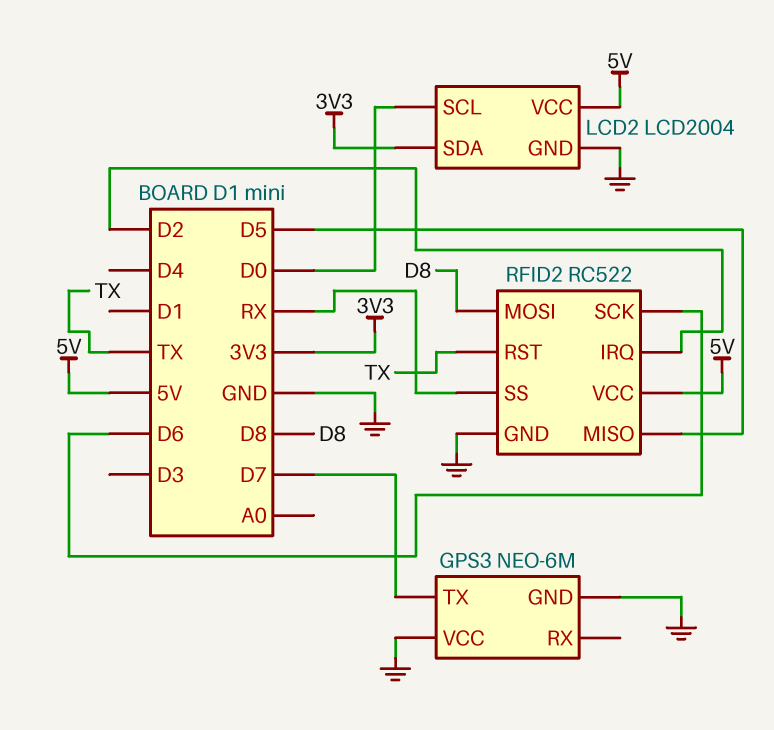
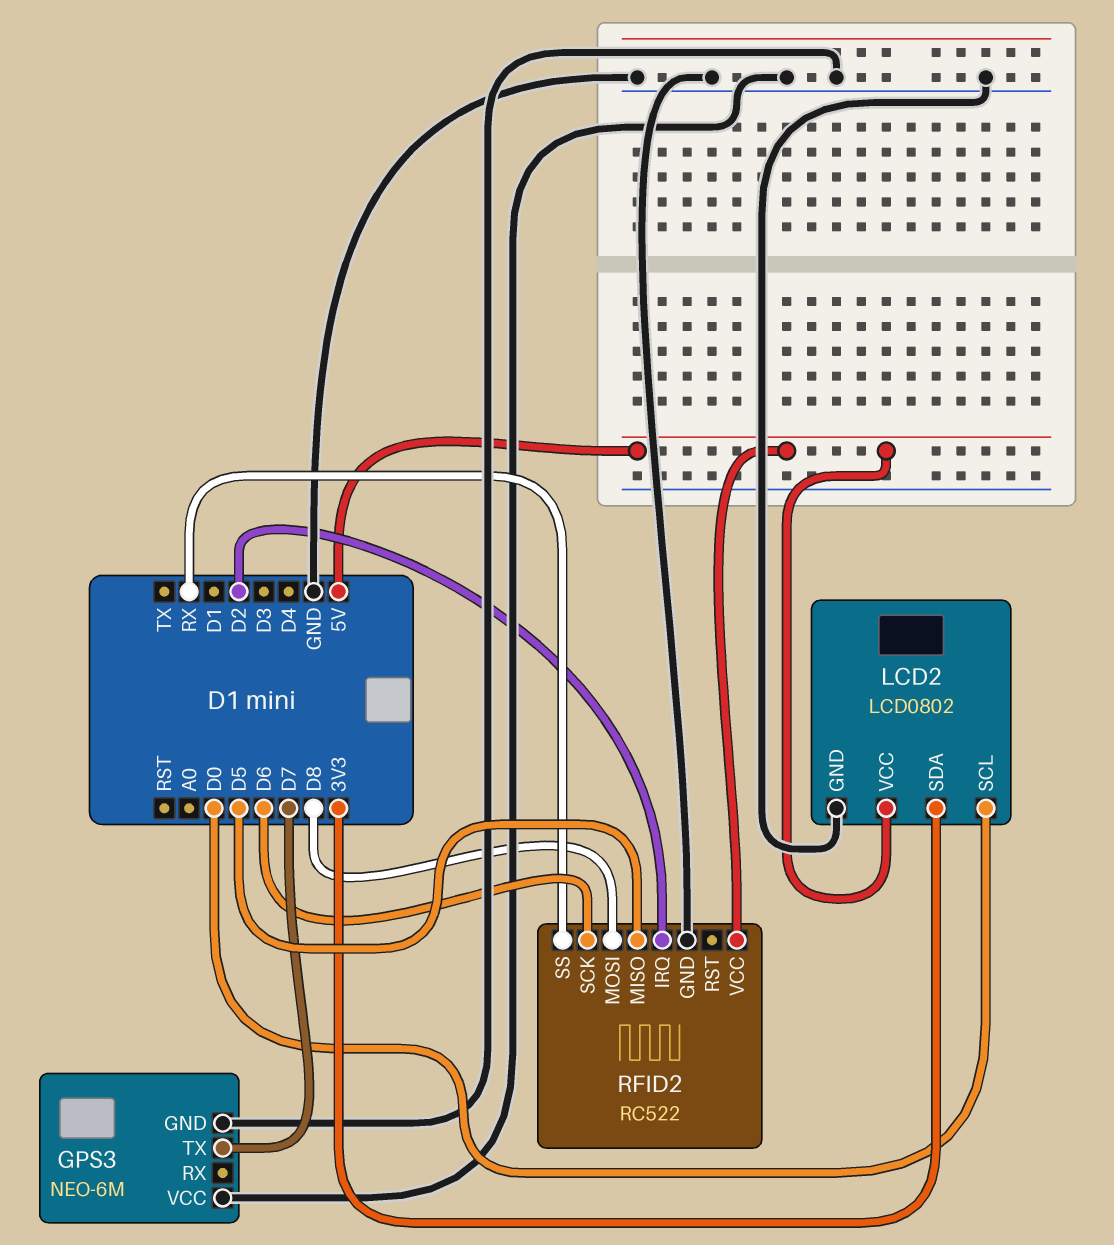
LCD2: LCD2004 -> LCD0802
RFID2 pin RST: TX -> none

